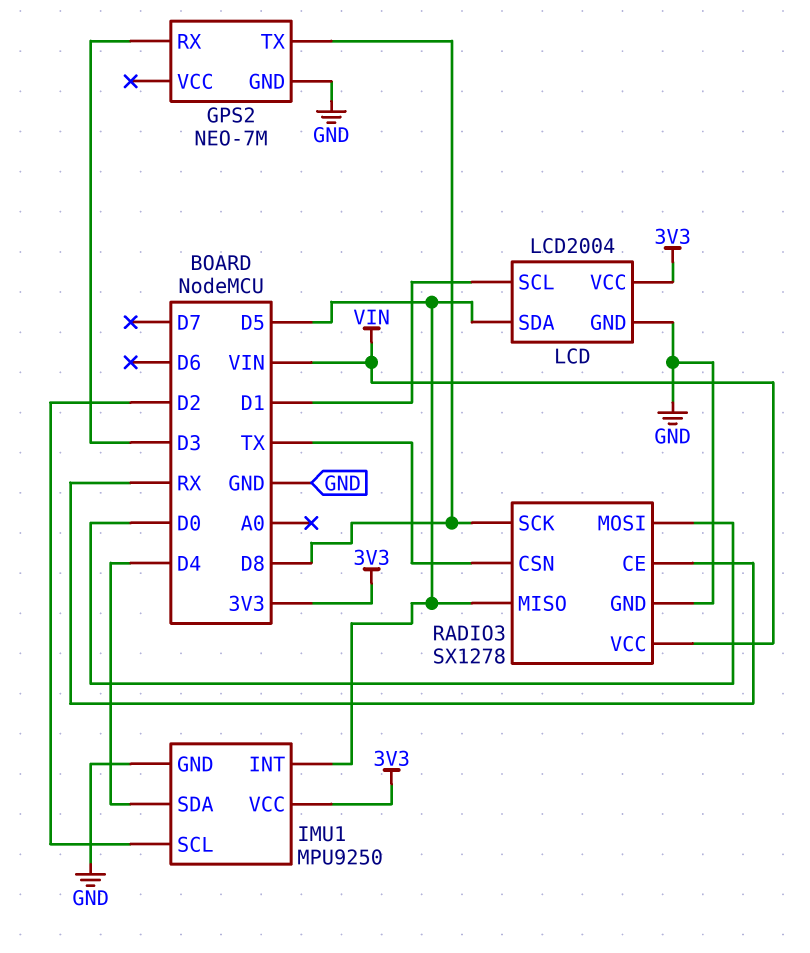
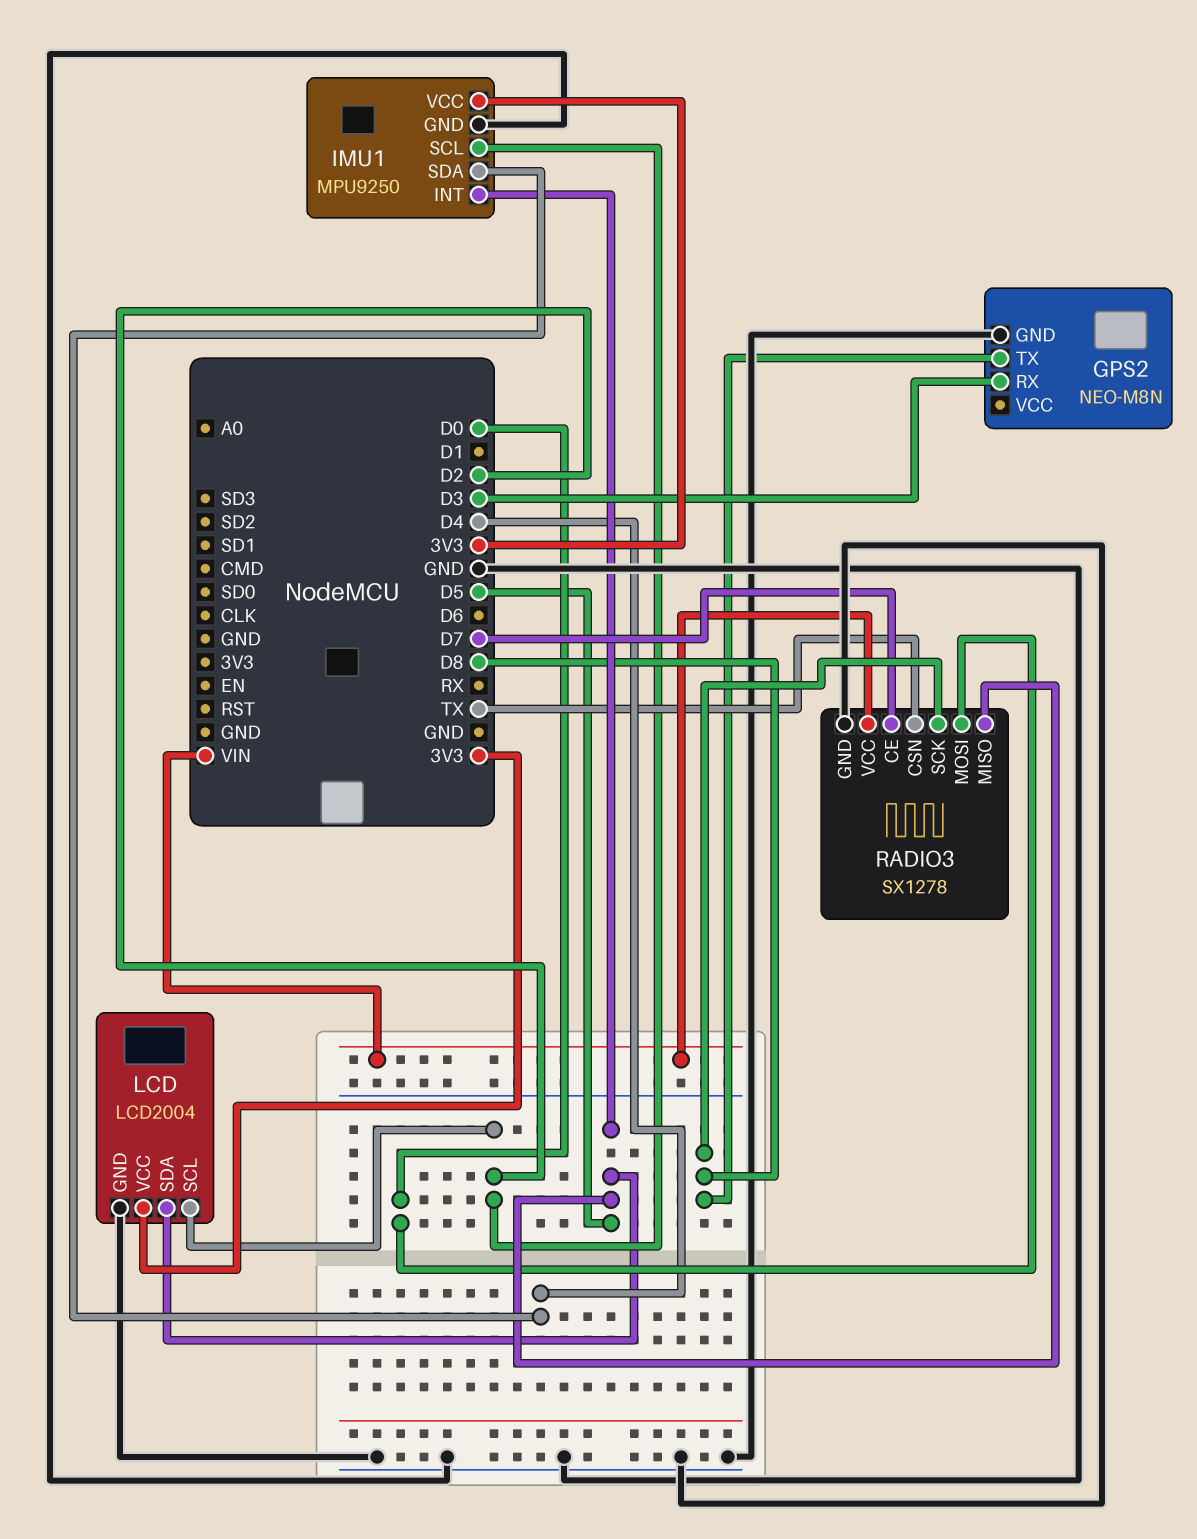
GPS2: NEO-7M -> NEO-M8N
LCD pin SCL: D1 -> D2
RADIO3 pin CE: RX -> D7

